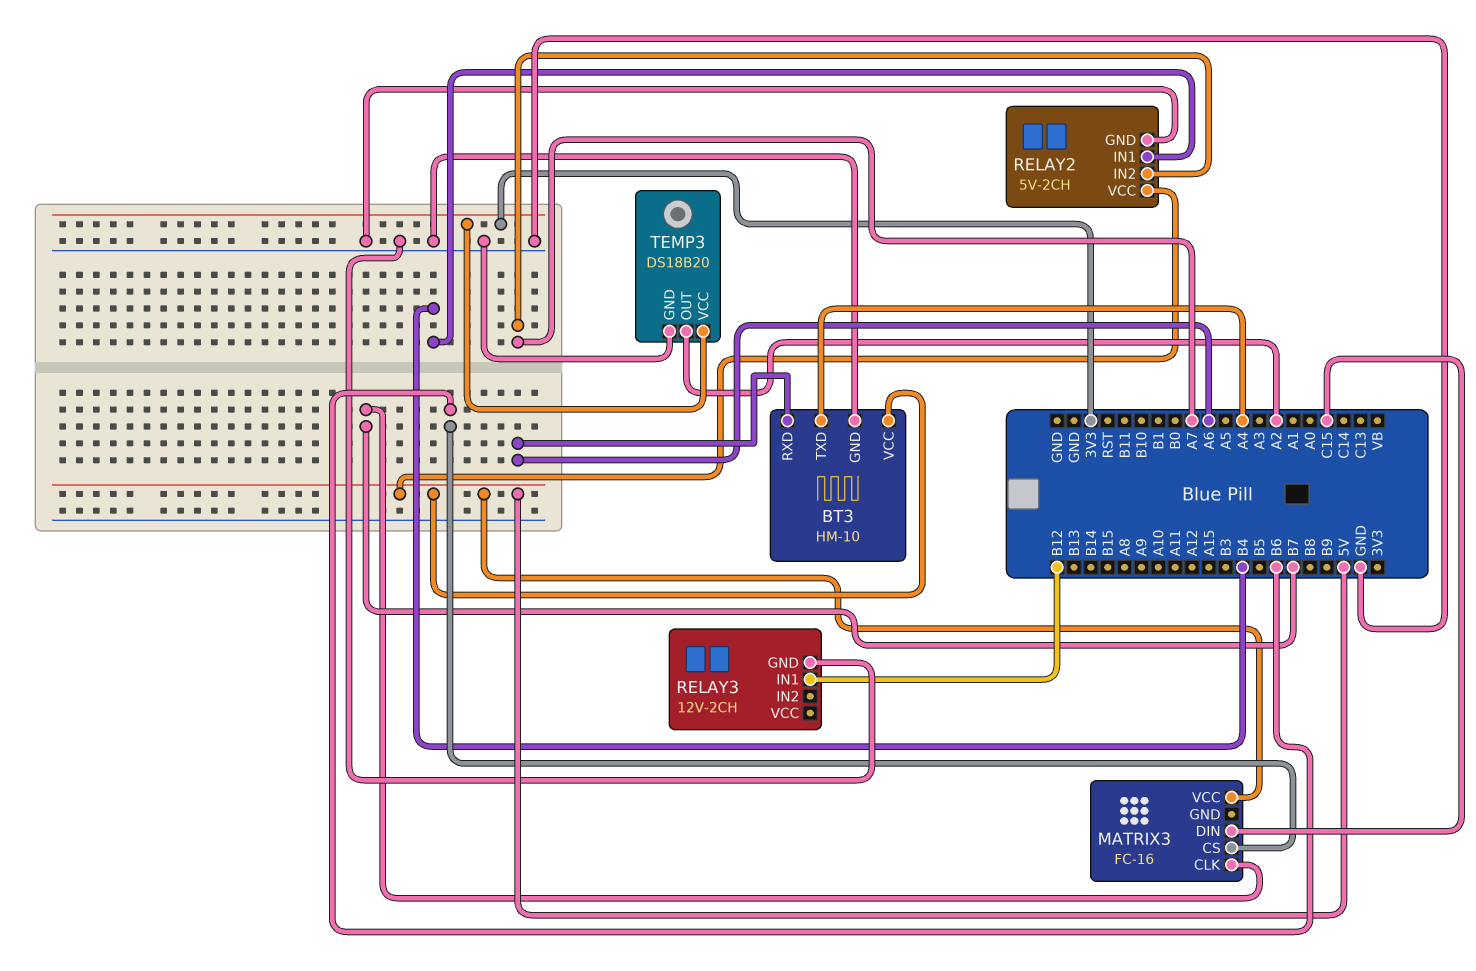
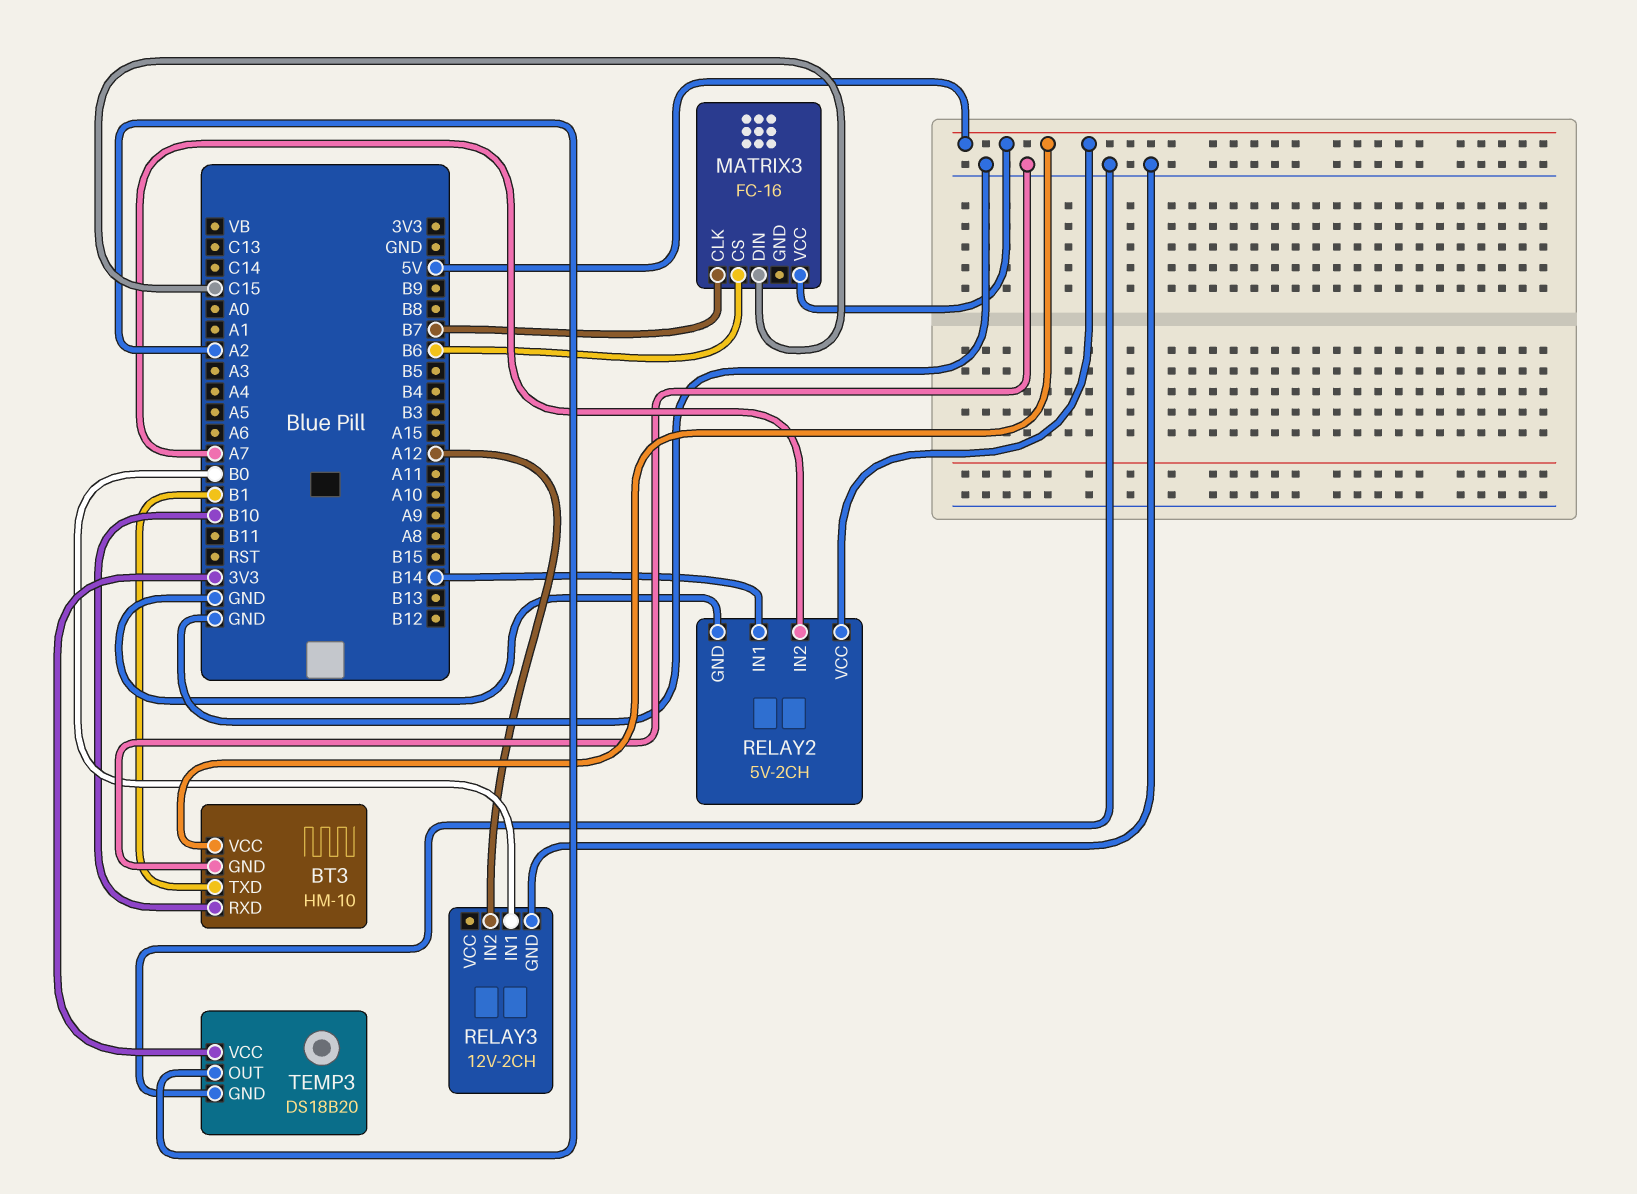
BT3 pin RXD: A6 -> B10
BT3 pin TXD: A4 -> B1
RELAY2 pin IN1: B4 -> B14
RELAY3 pin IN1: B12 -> B0
RELAY3 pin IN2: none -> A12

